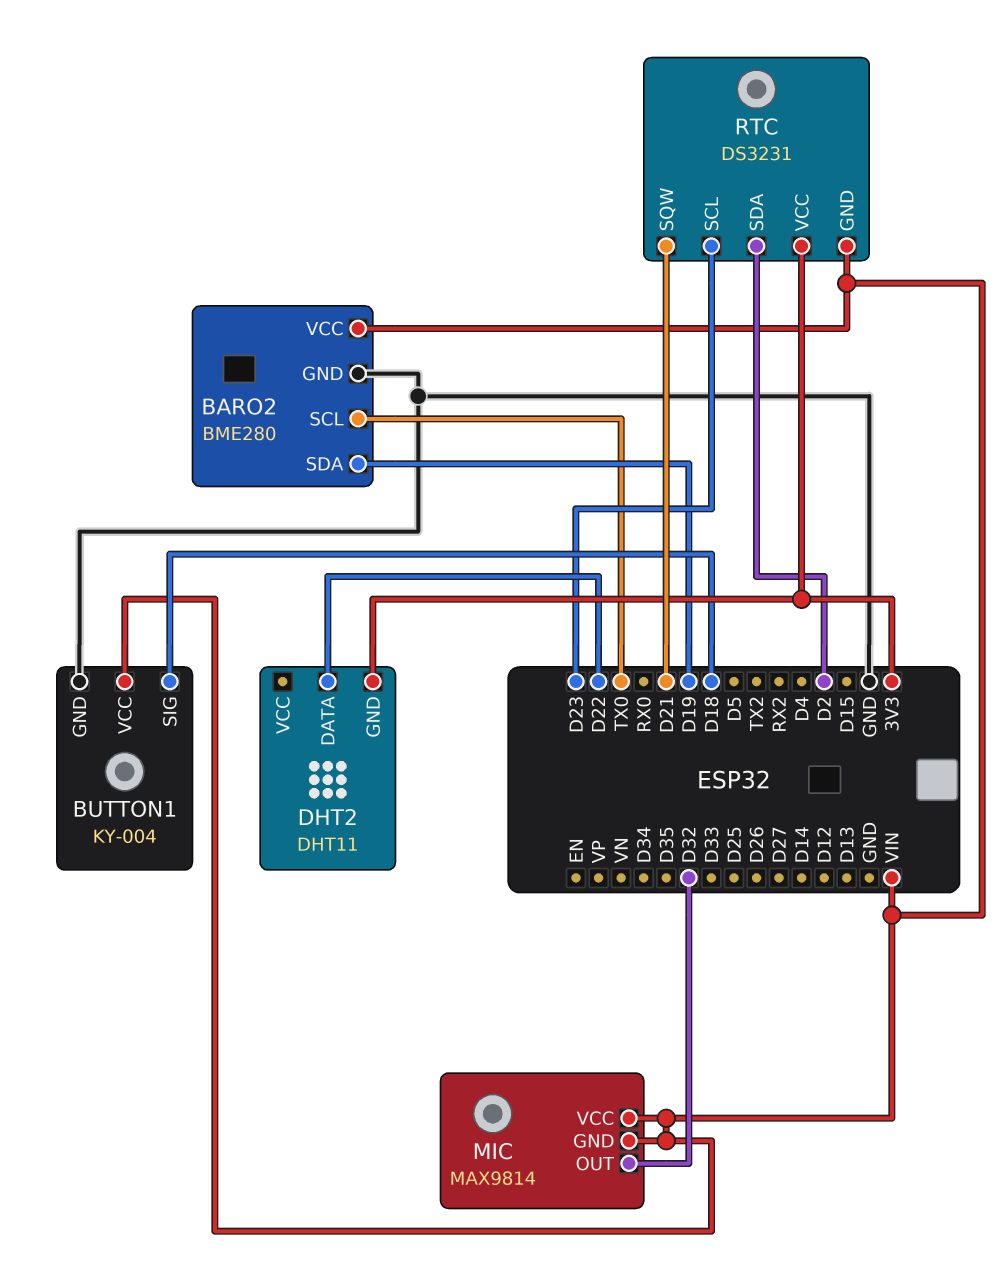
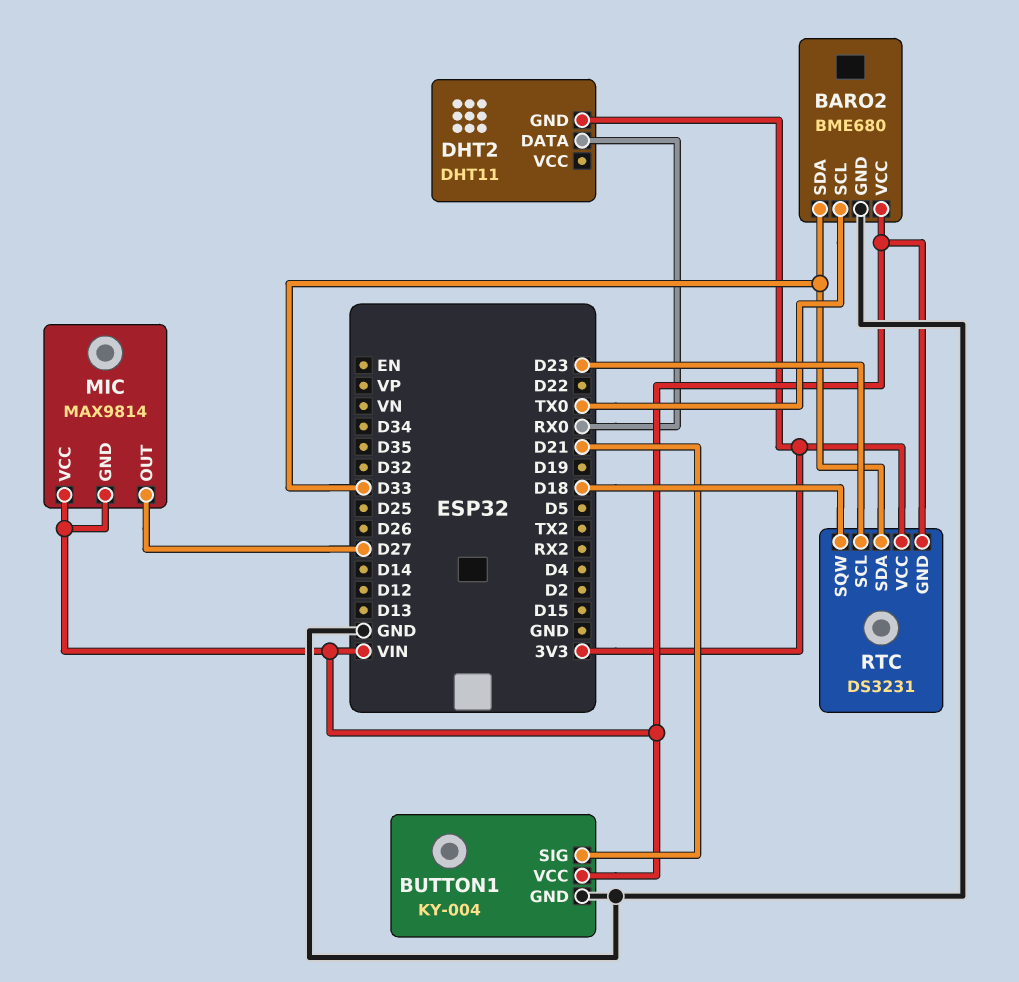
BARO2: BME280 -> BME680
BARO2 pin SDA: D19 -> D33
BUTTON1 pin SIG: D18 -> D21
DHT2 pin DATA: D22 -> RX0
MIC pin OUT: D32 -> D27
RTC pin SDA: D2 -> D33
RTC pin SQW: D21 -> D18

